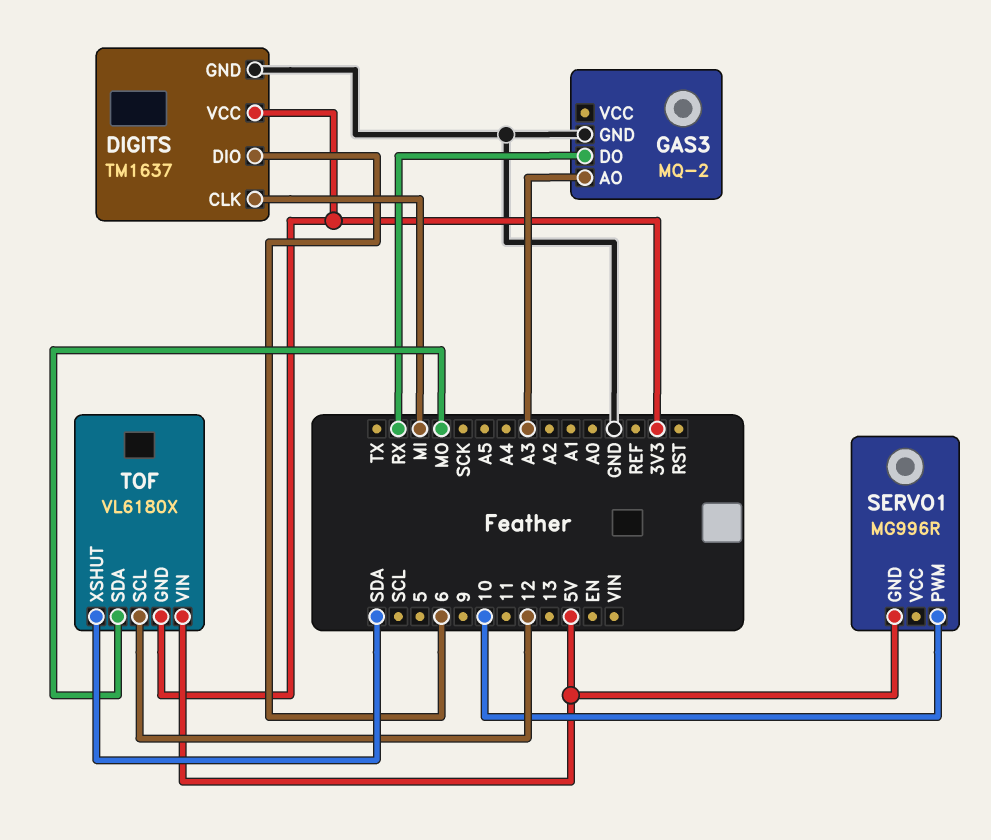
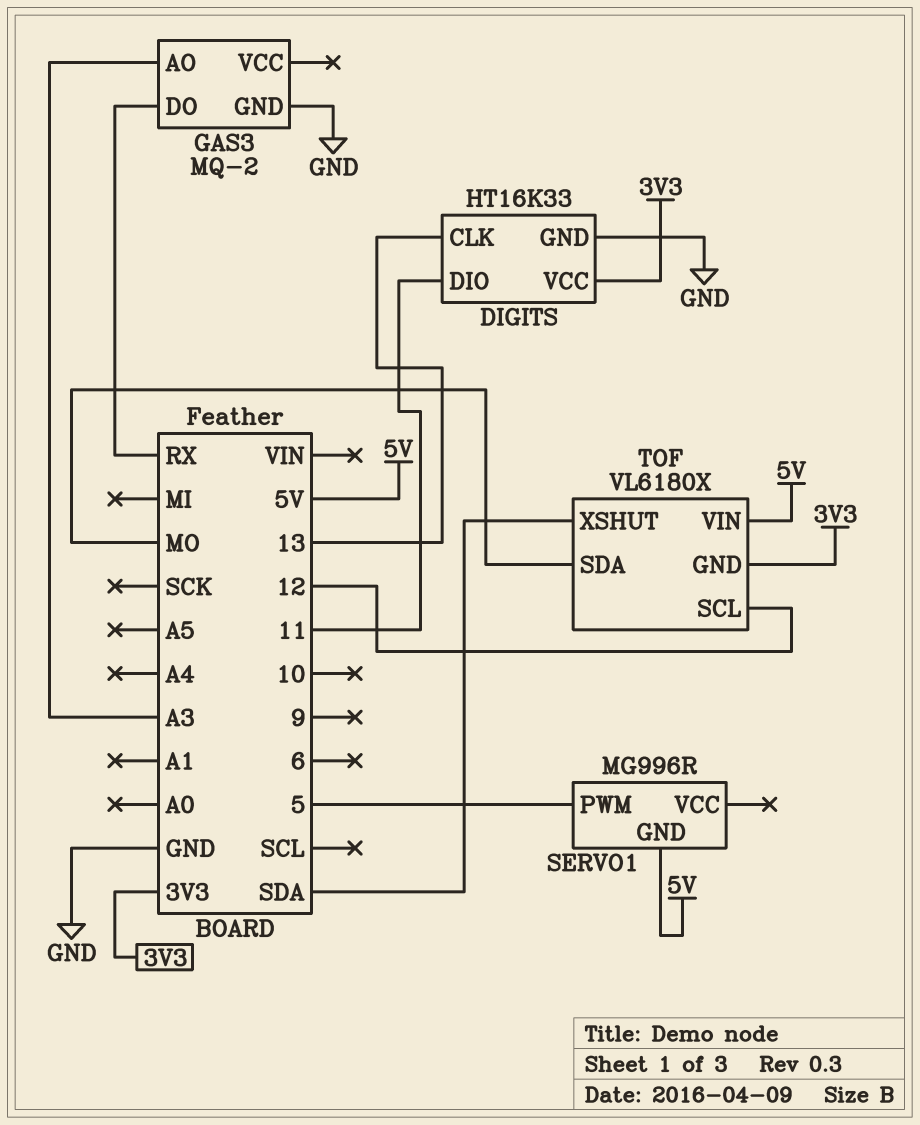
DIGITS: TM1637 -> HT16K33
DIGITS pin CLK: MI -> 13
DIGITS pin DIO: 6 -> 11
SERVO1 pin PWM: 10 -> 5

